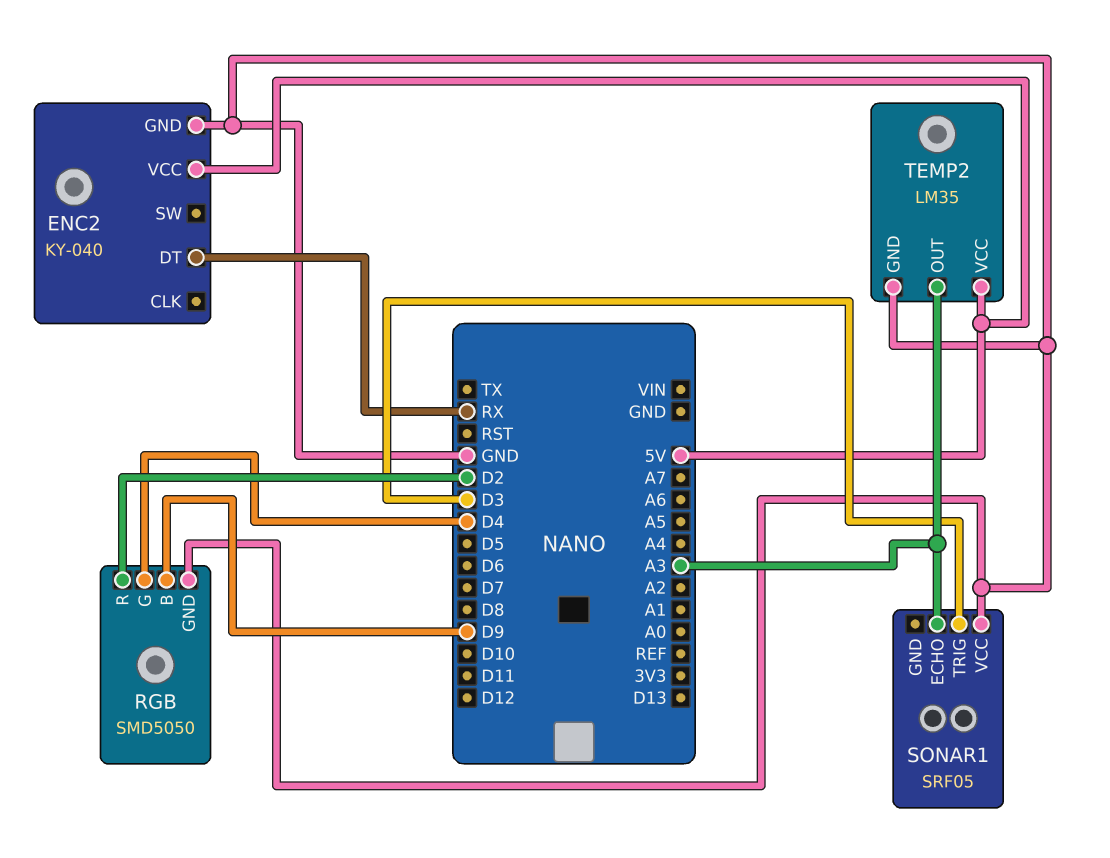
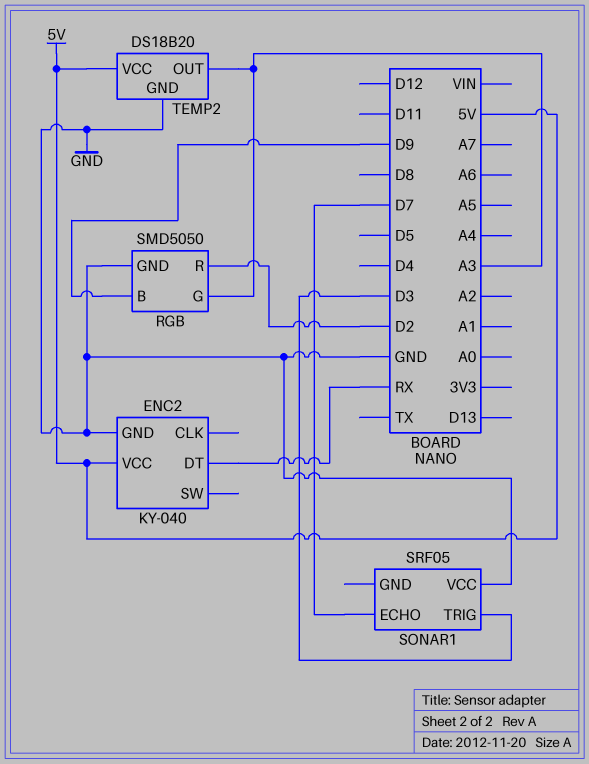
RGB pin G: D4 -> A3
SONAR1 pin ECHO: A3 -> D7
TEMP2: LM35 -> DS18B20

